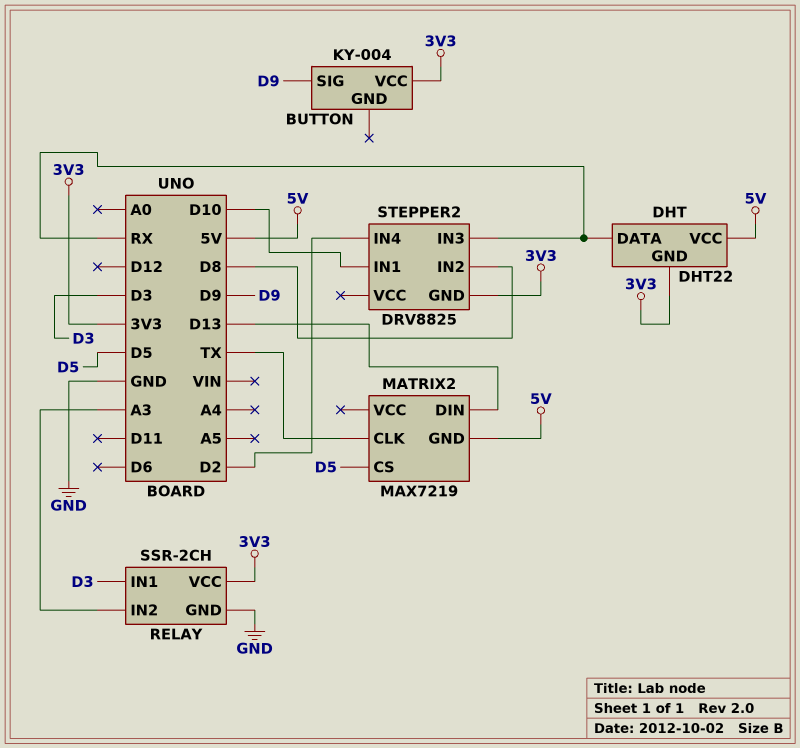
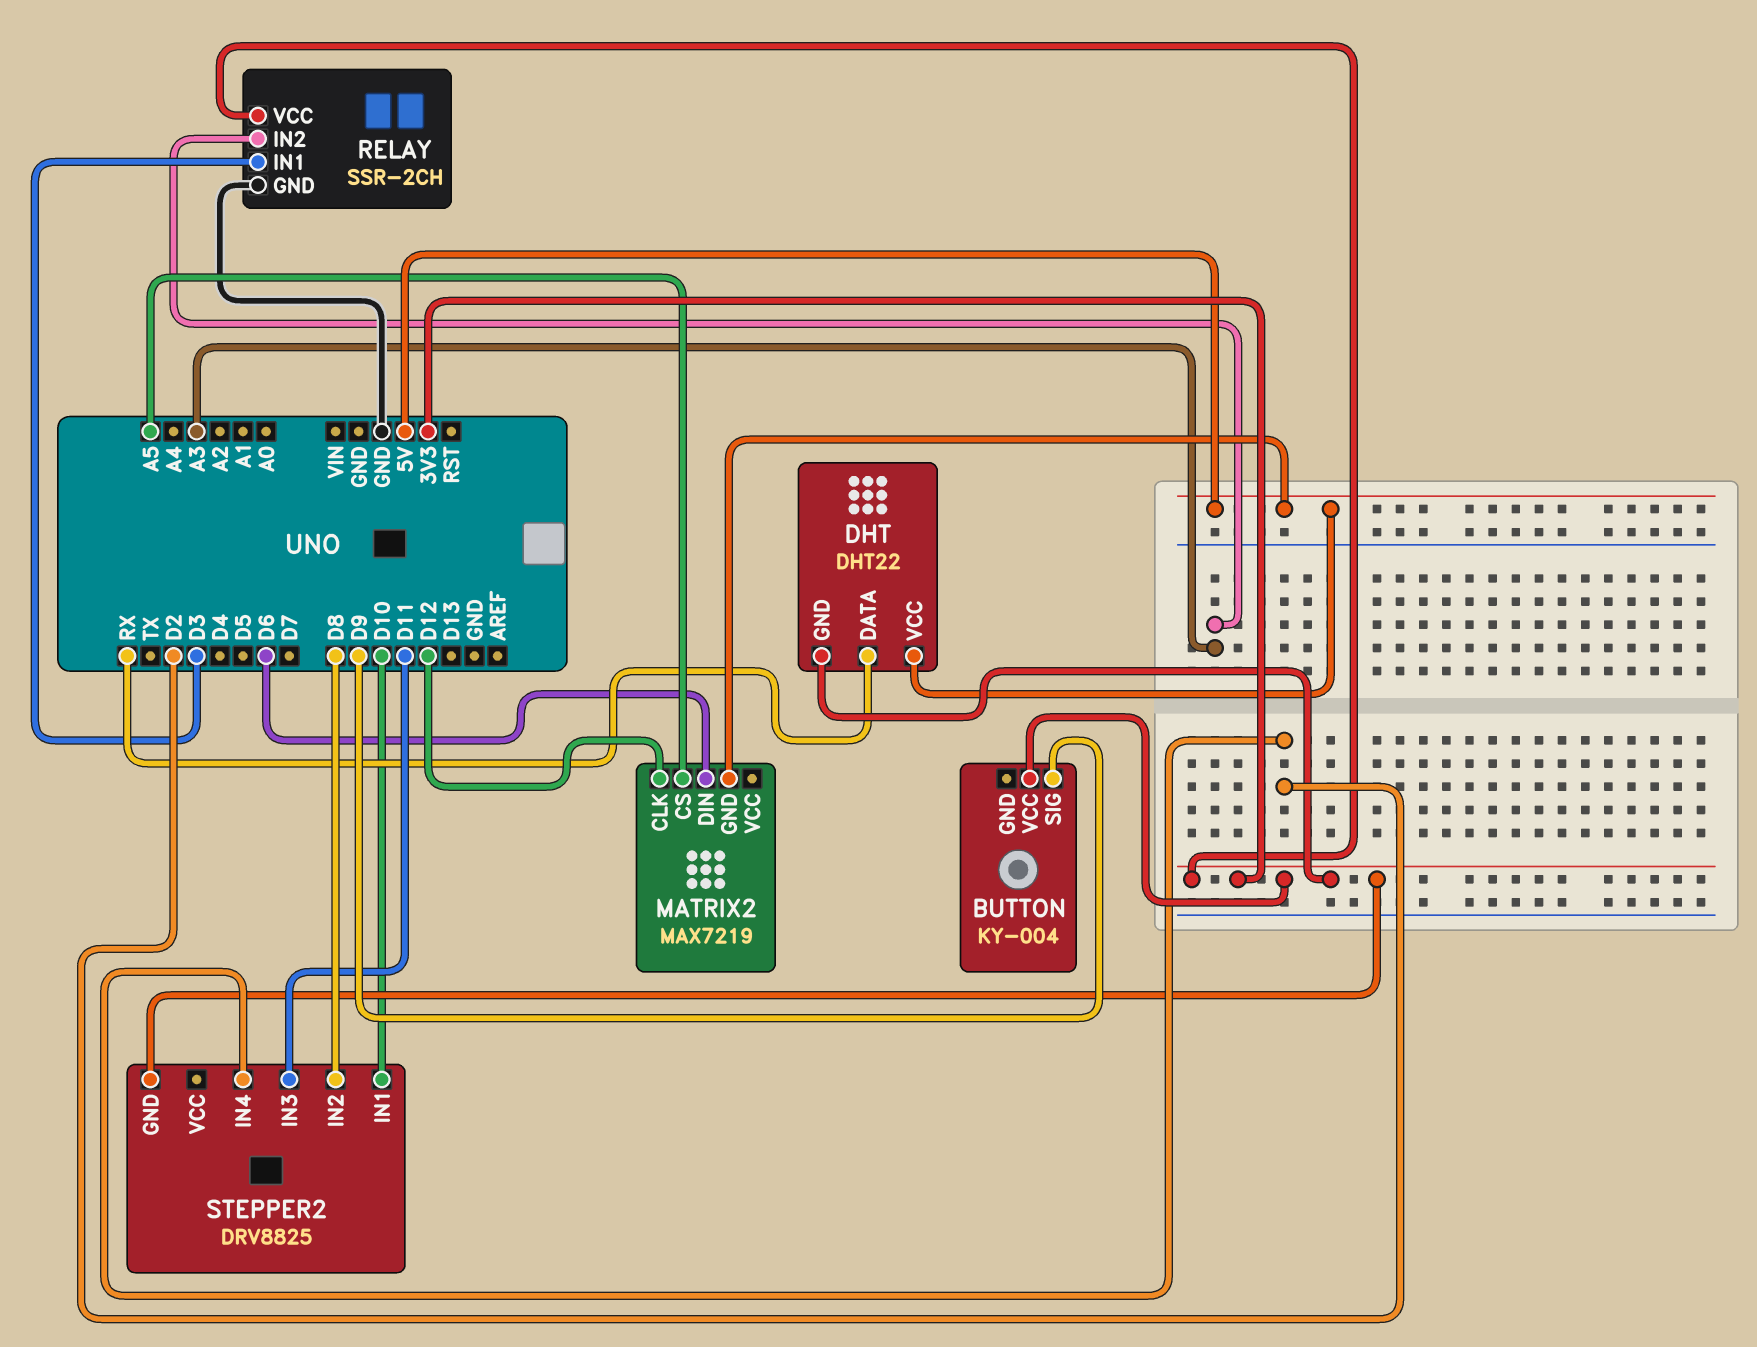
MATRIX2 pin CLK: TX -> D12
MATRIX2 pin CS: D5 -> A5
MATRIX2 pin DIN: D13 -> D6
STEPPER2 pin IN3: RX -> D11

